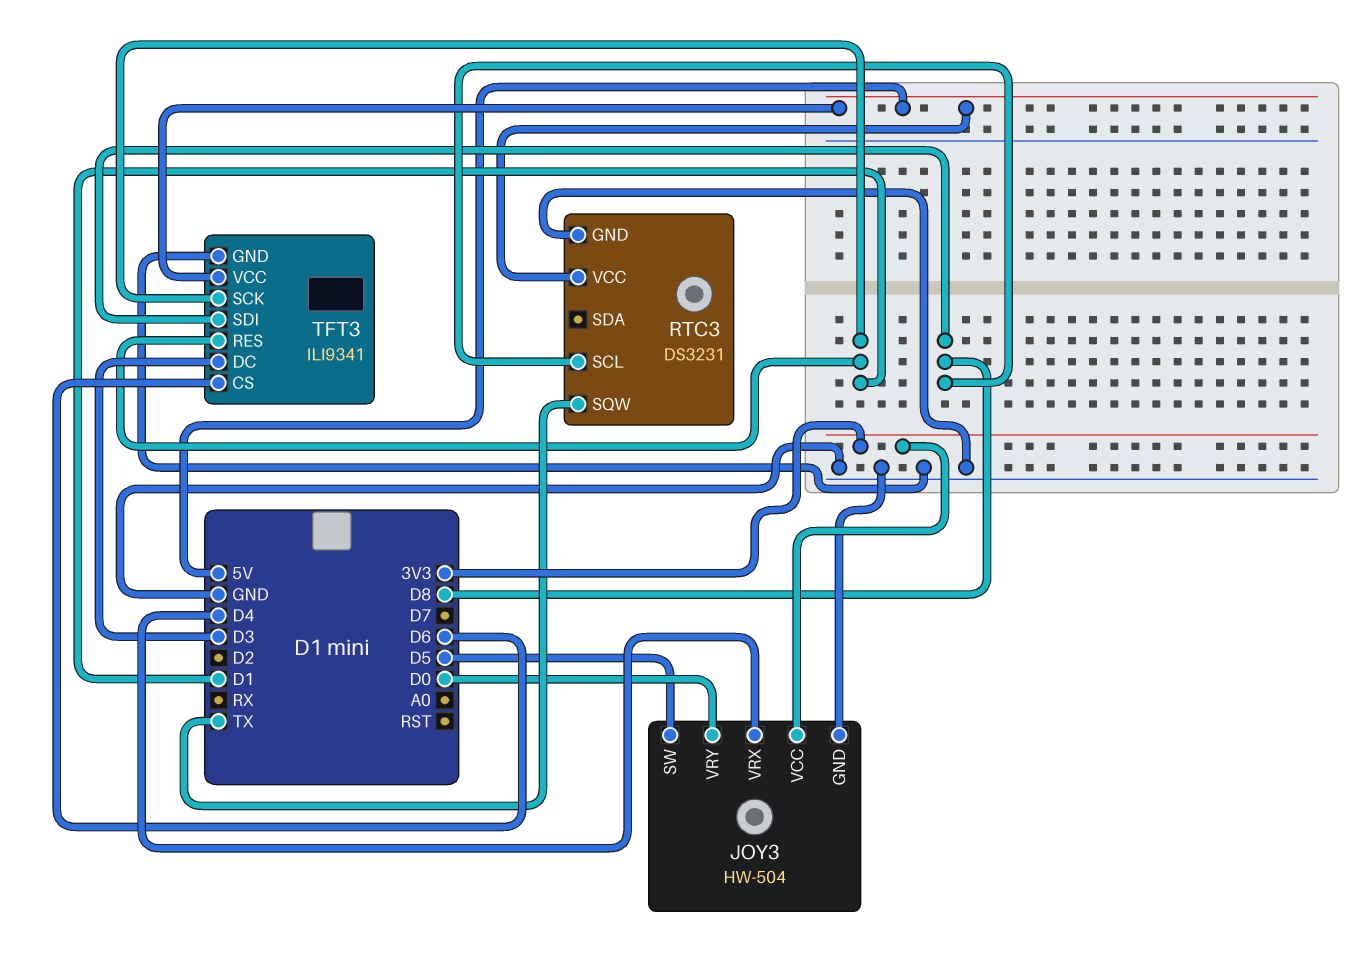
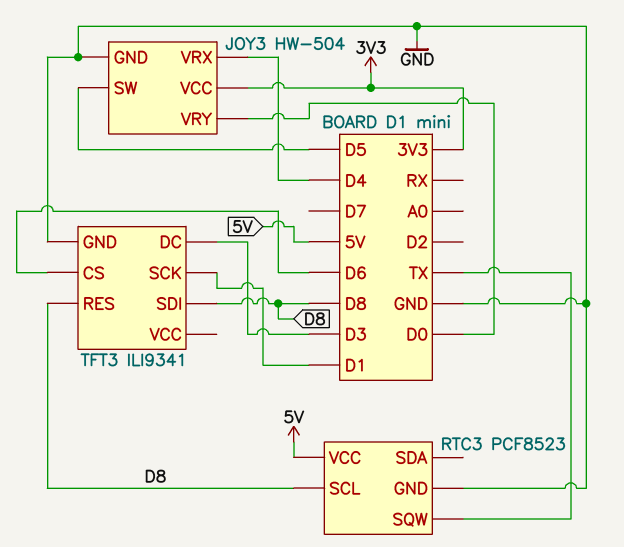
RTC3: DS3231 -> PCF8523
TFT3 pin RES: D1 -> D8
TFT3 pin VCC: 5V -> none

